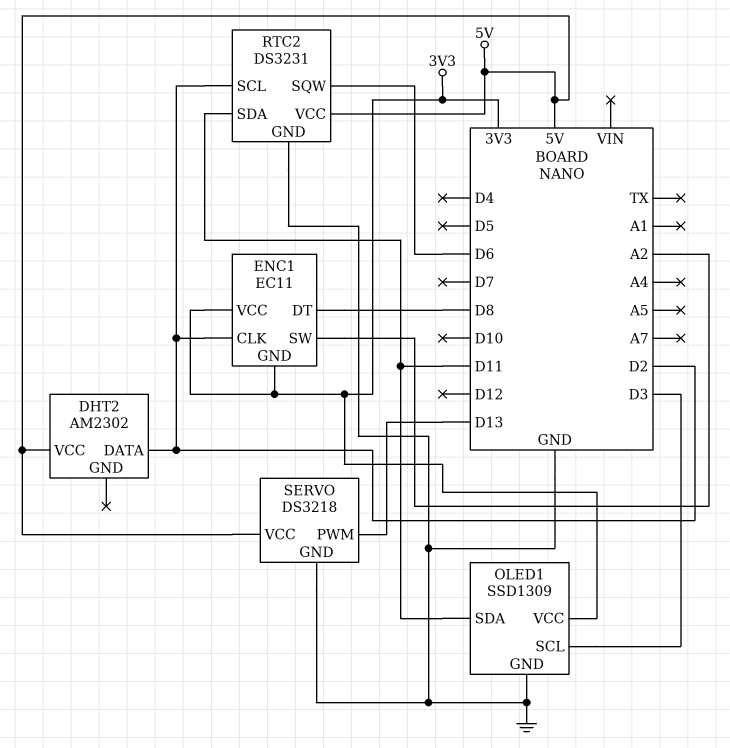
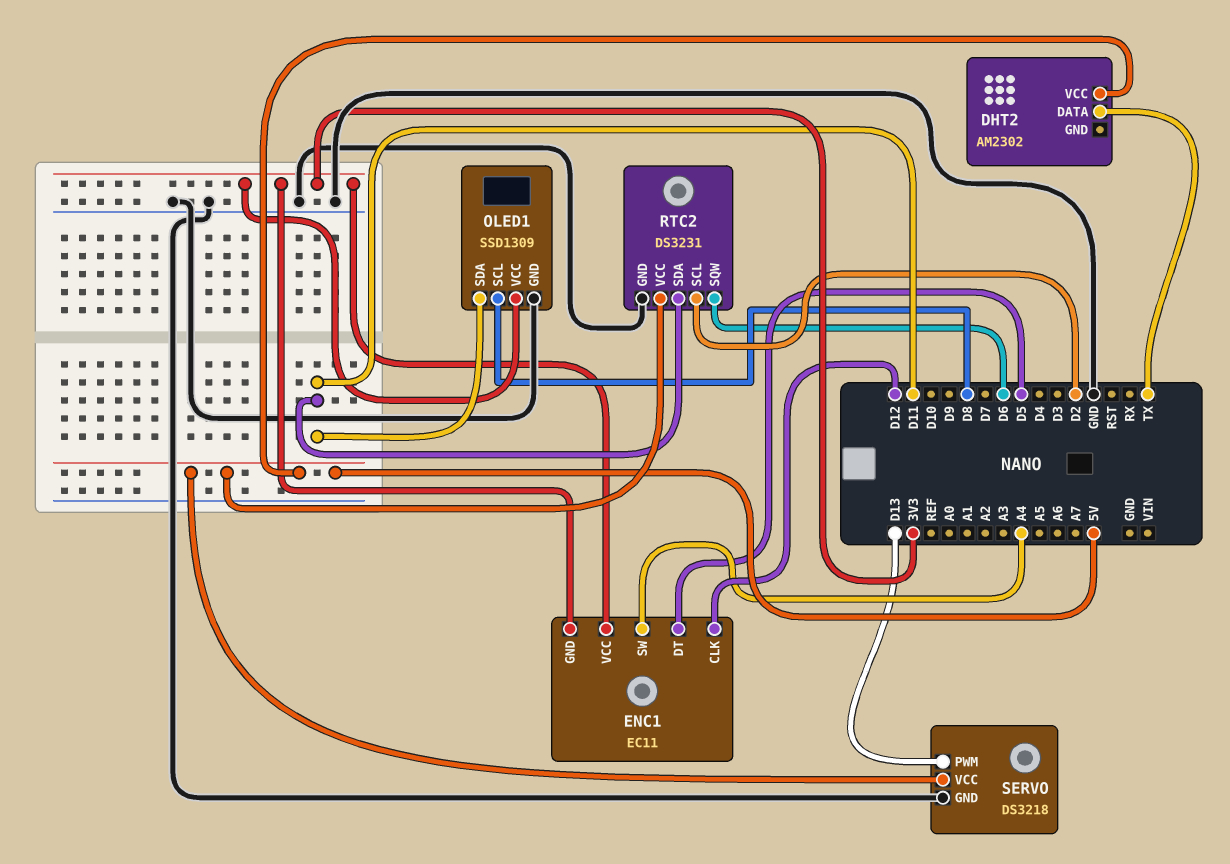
DHT2 pin DATA: D2 -> TX
ENC1 pin CLK: D2 -> D12
ENC1 pin DT: D8 -> D5
ENC1 pin SW: A2 -> A4
OLED1 pin SCL: D3 -> D8

